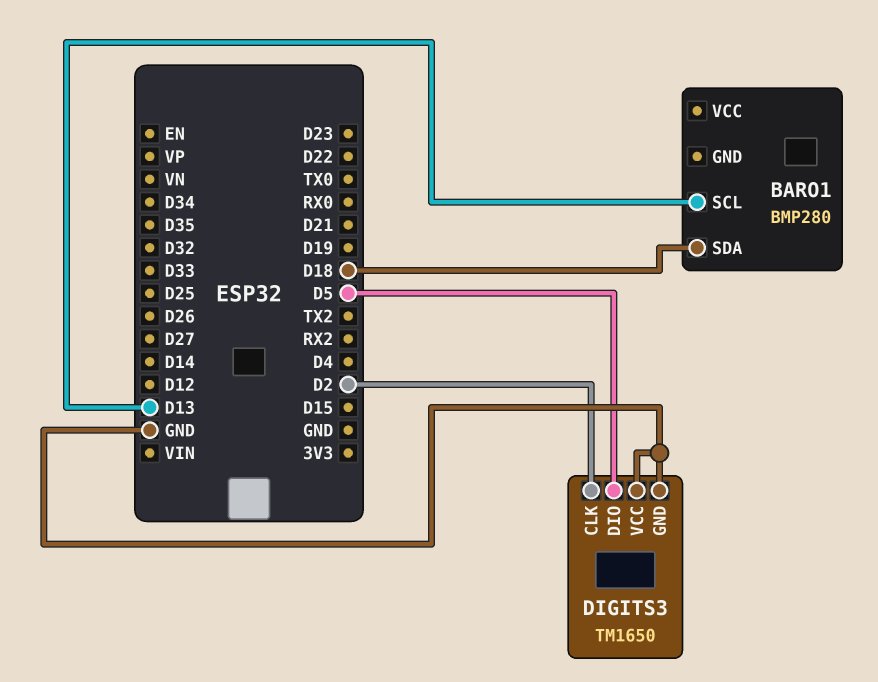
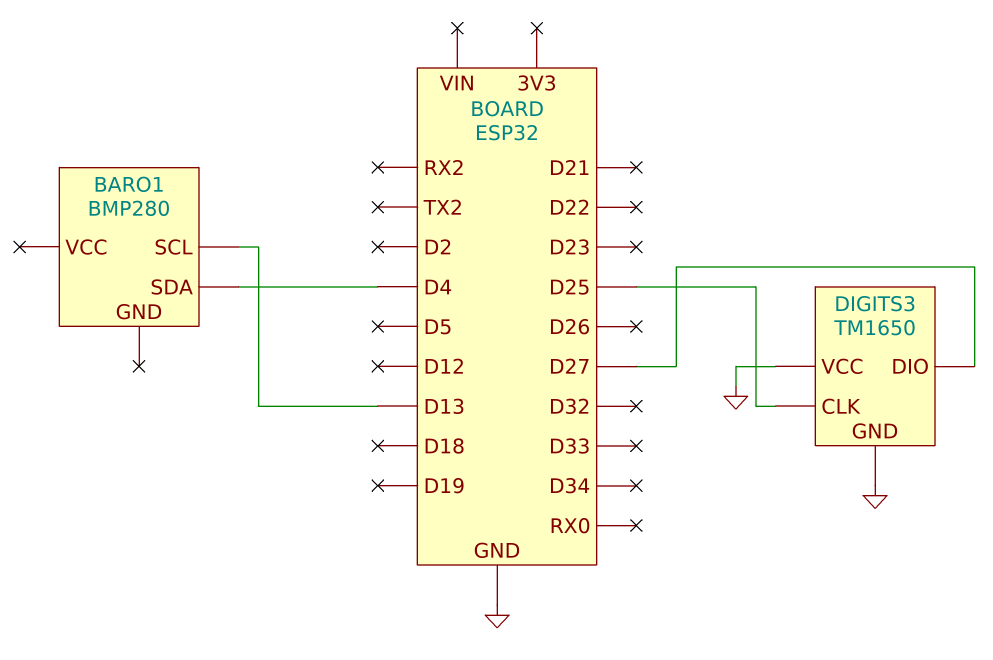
BARO1 pin SDA: D18 -> D4
DIGITS3 pin CLK: D2 -> D25
DIGITS3 pin DIO: D5 -> D27

